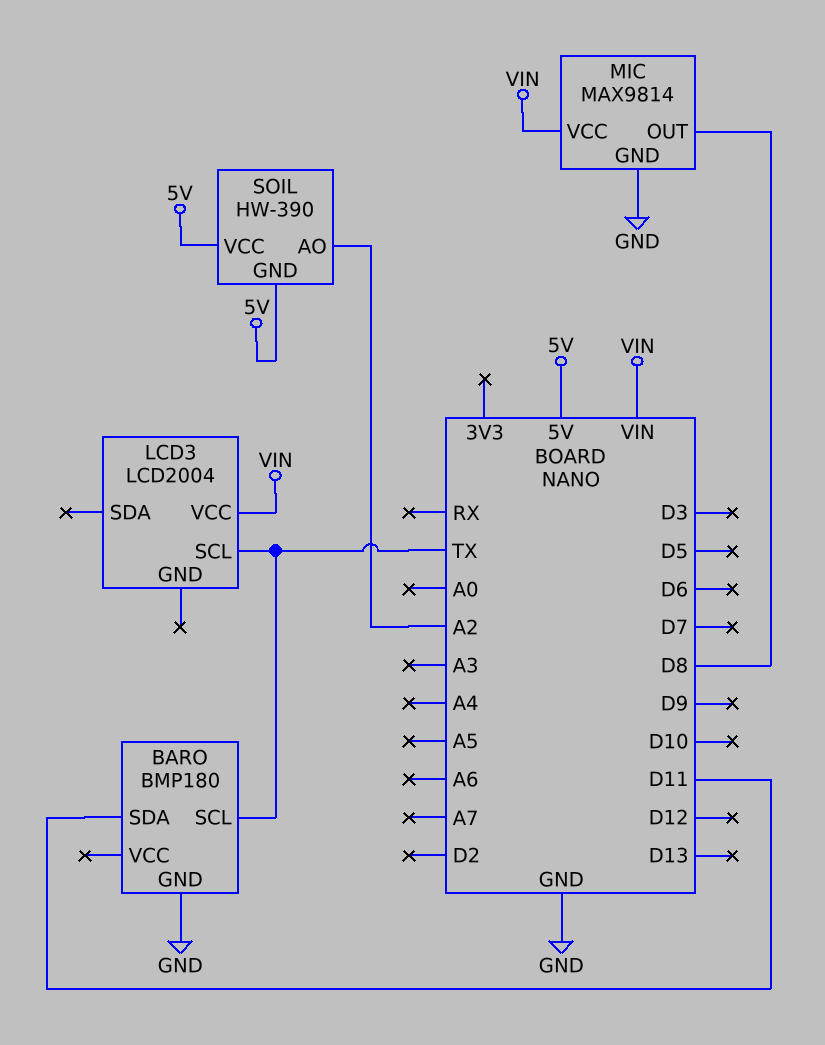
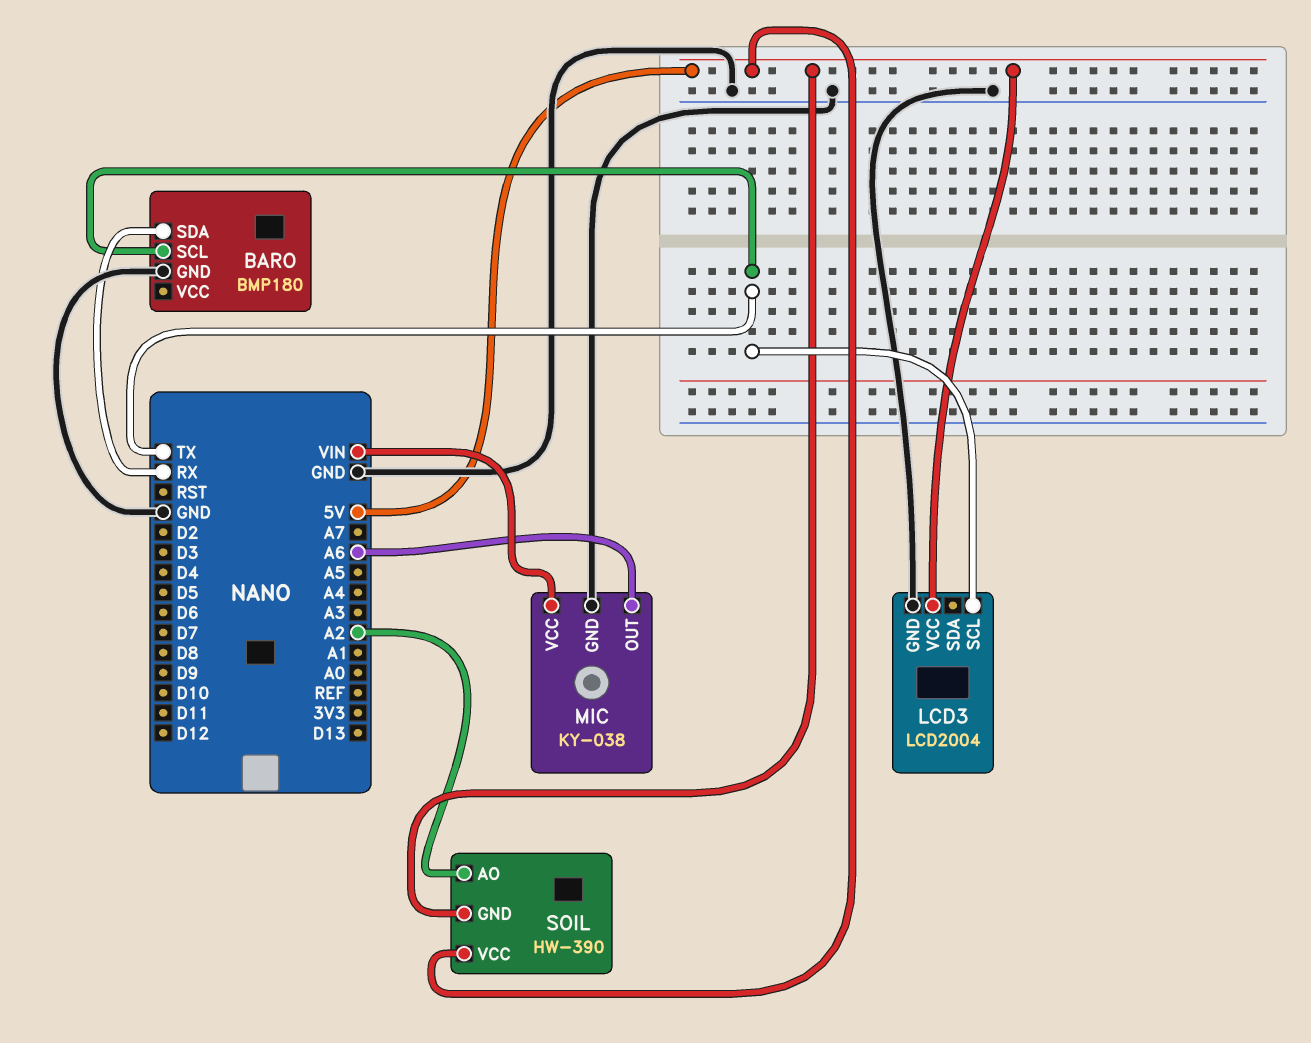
BARO pin SDA: D11 -> RX
LCD3 pin GND: none -> GND
LCD3 pin VCC: VIN -> 5V
MIC: MAX9814 -> KY-038
MIC pin OUT: D8 -> A6

